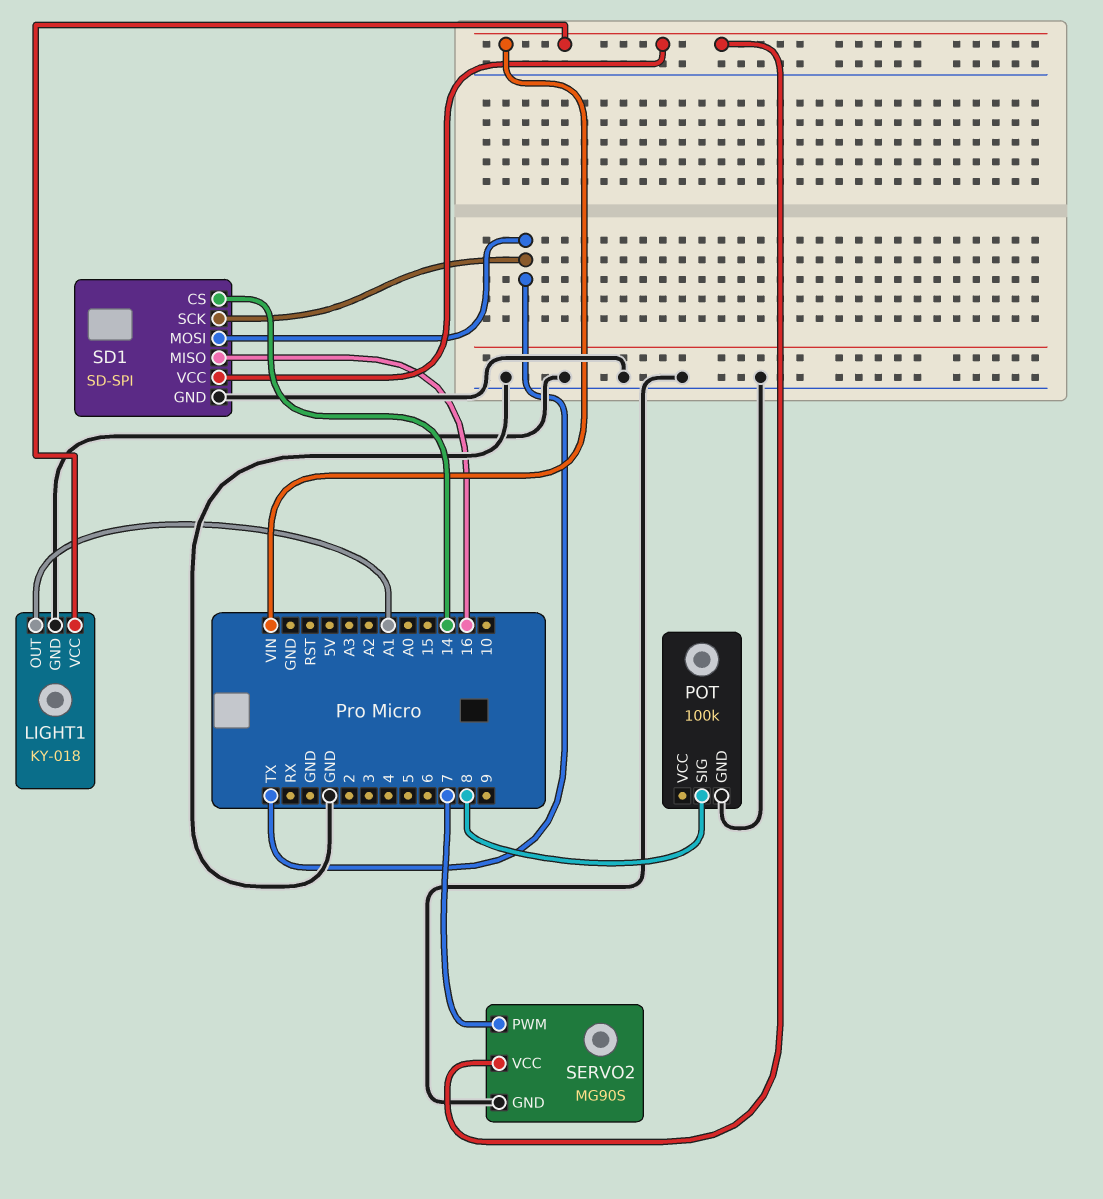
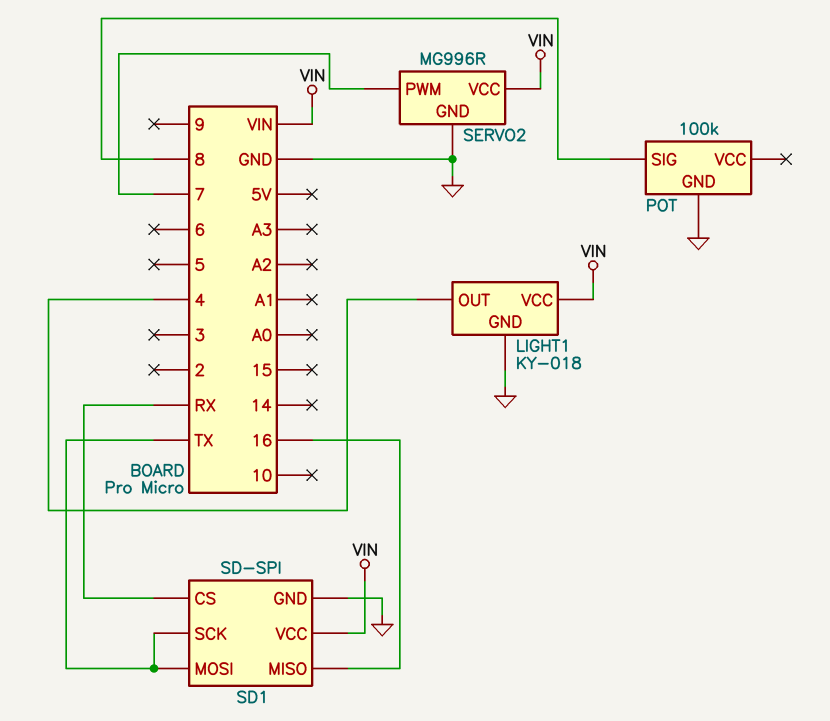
LIGHT1 pin OUT: A1 -> 4
SD1 pin CS: 14 -> RX
SERVO2: MG90S -> MG996R

